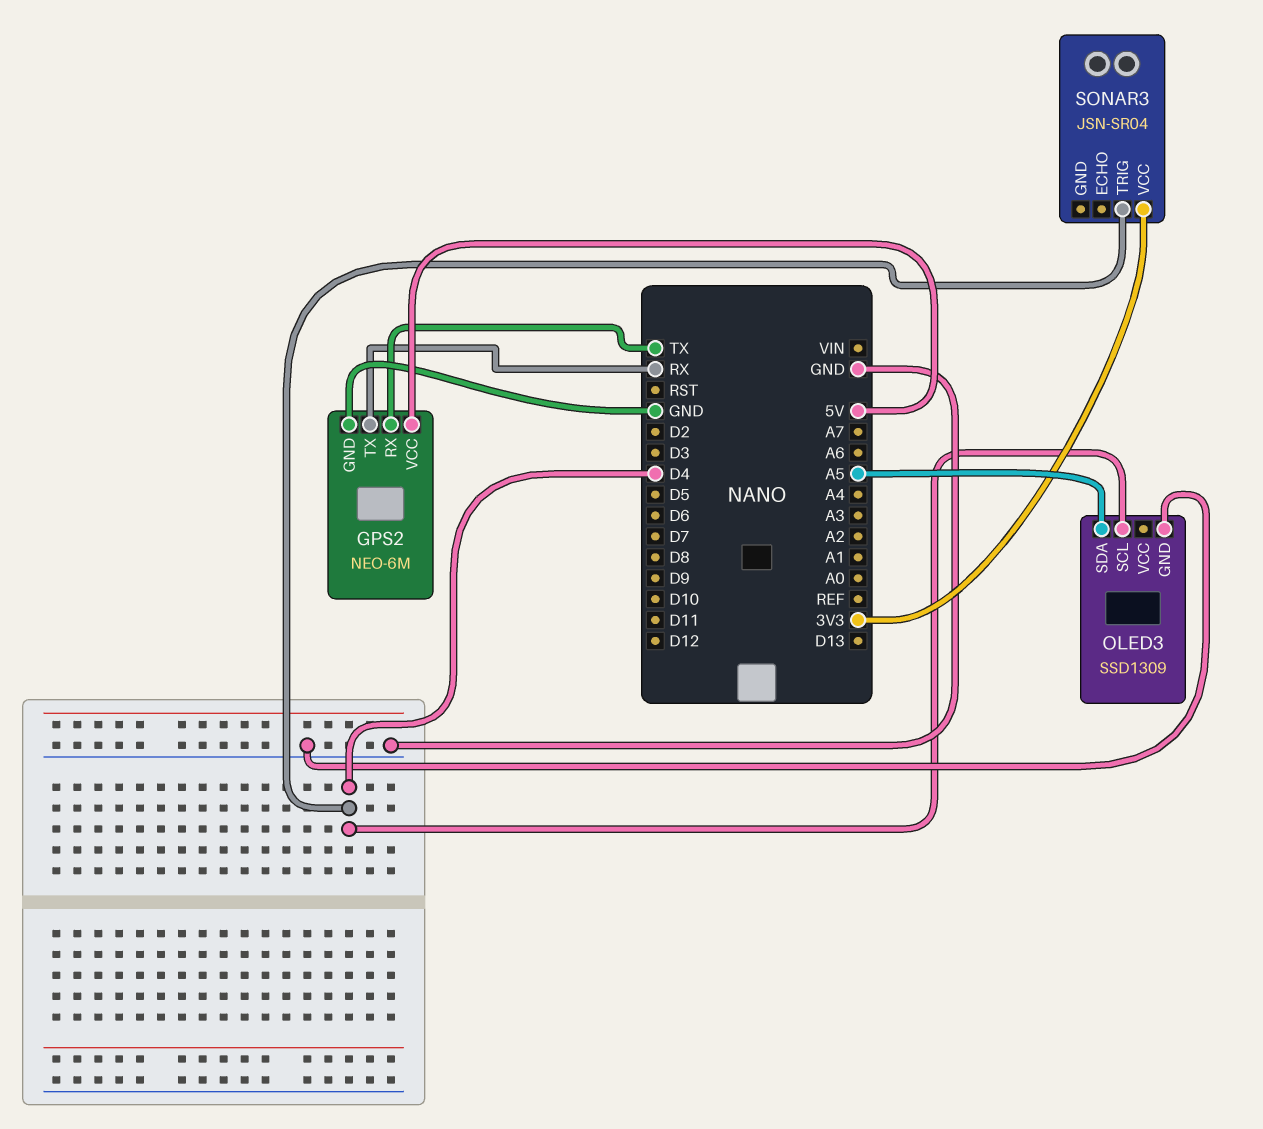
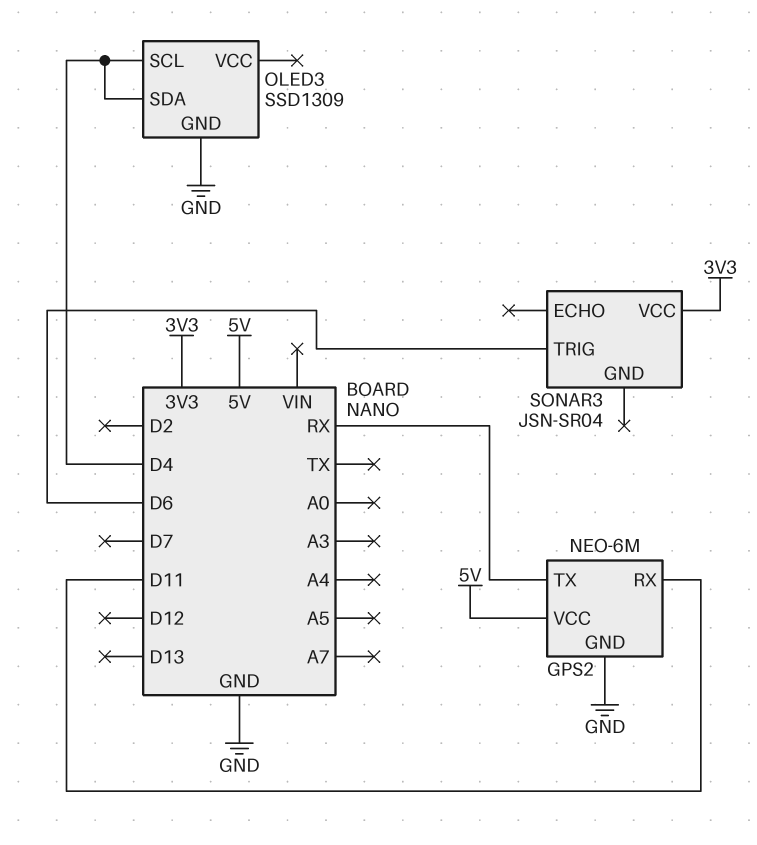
GPS2 pin RX: TX -> D11
OLED3 pin SDA: A5 -> D4
SONAR3 pin TRIG: D4 -> D6

